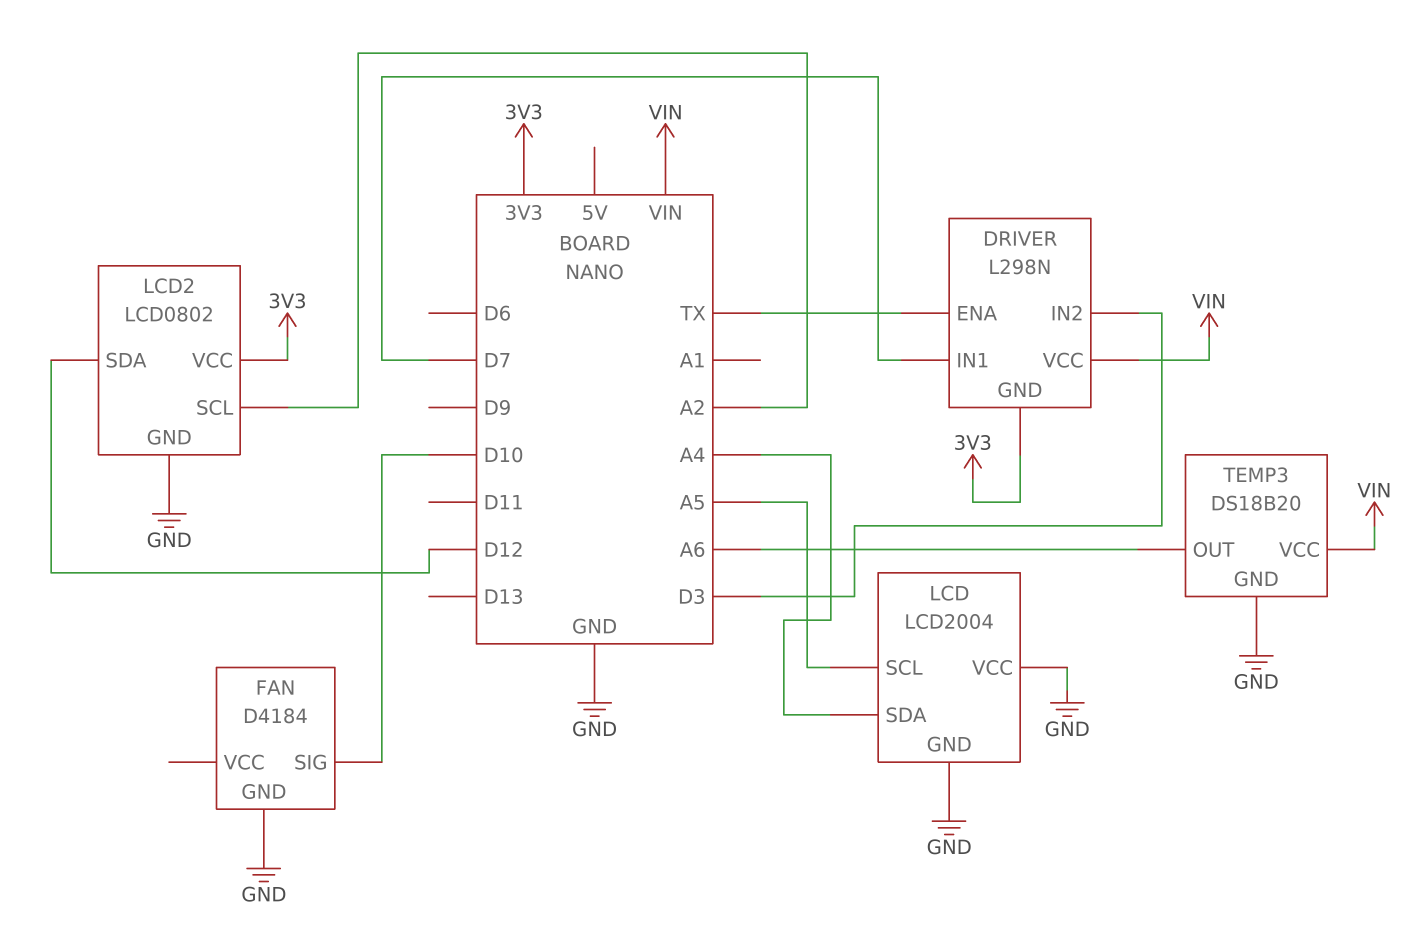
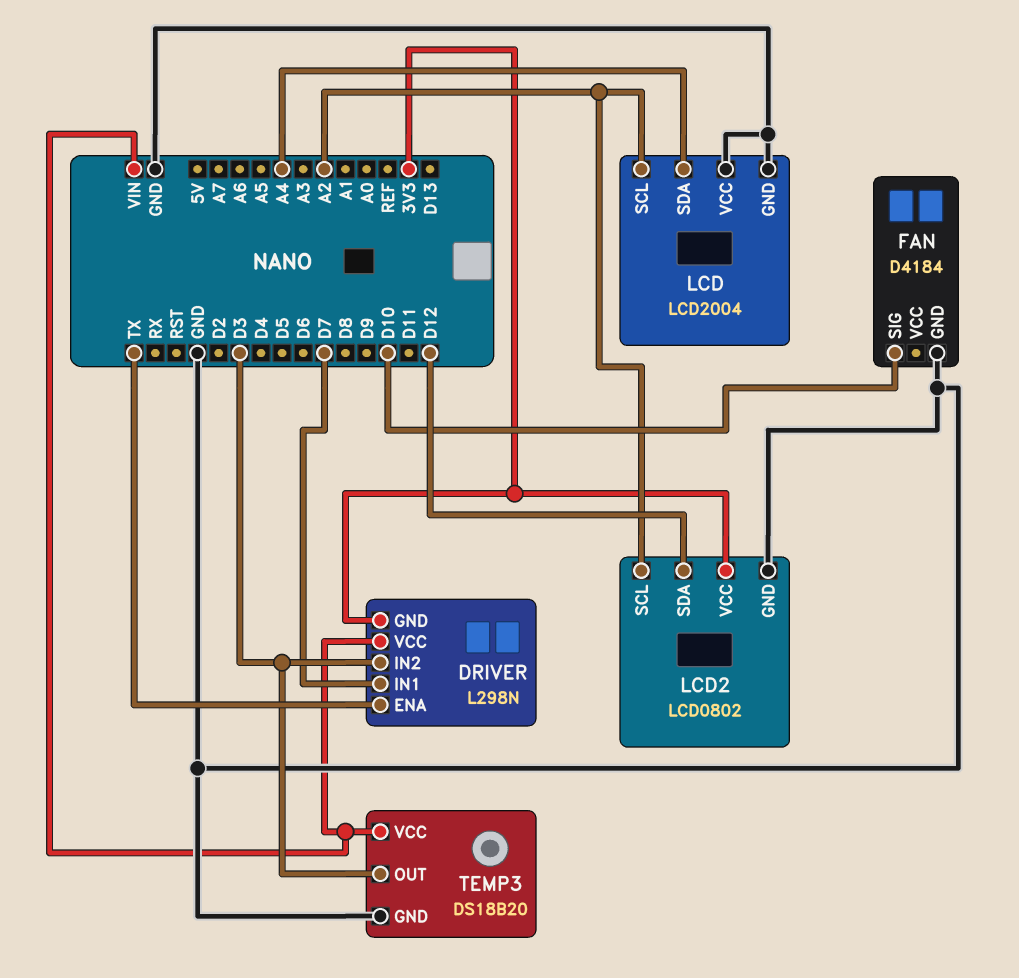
LCD pin SCL: A5 -> A2
TEMP3 pin OUT: A6 -> D3

